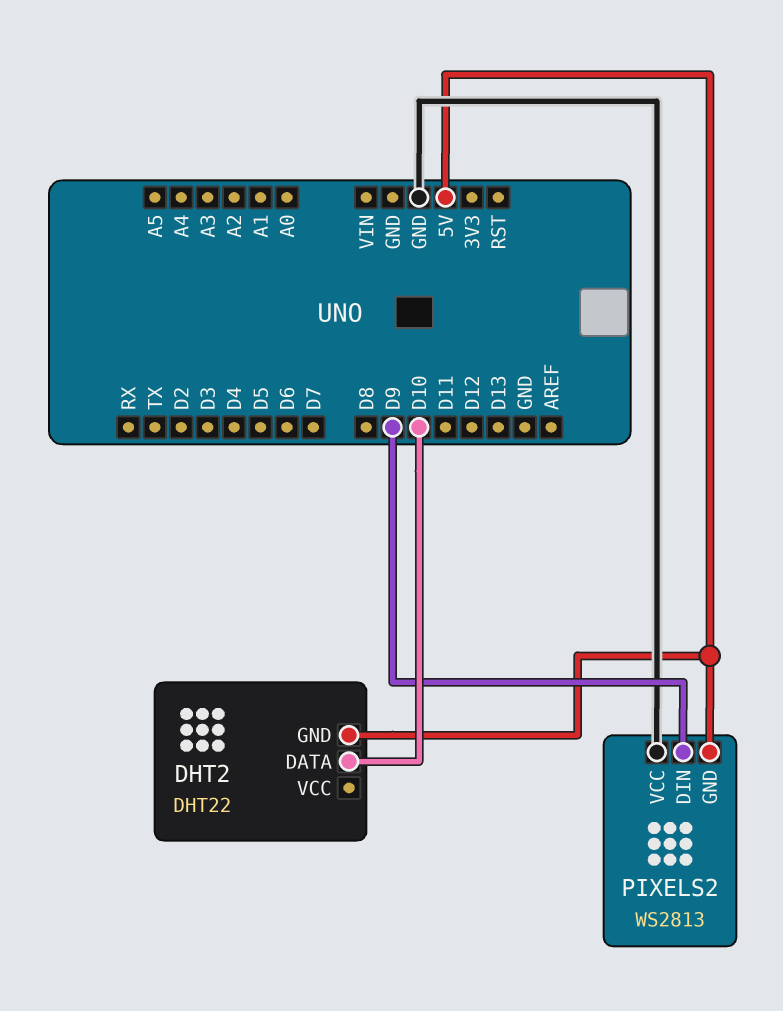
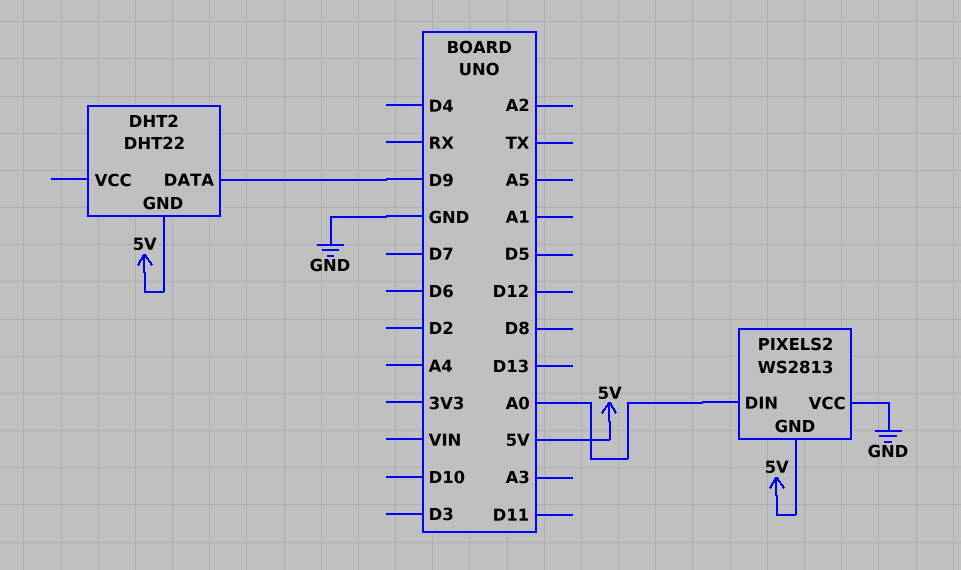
DHT2 pin DATA: D10 -> D9
PIXELS2 pin DIN: D9 -> A0

